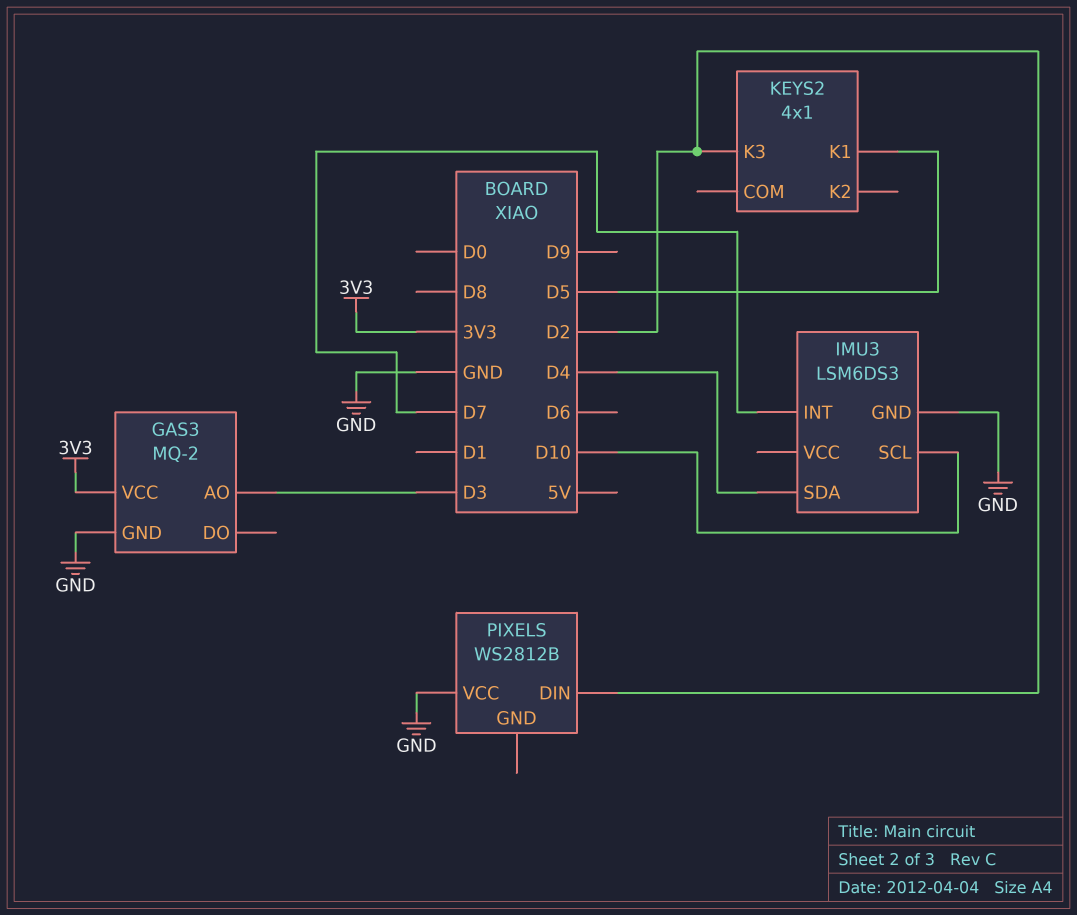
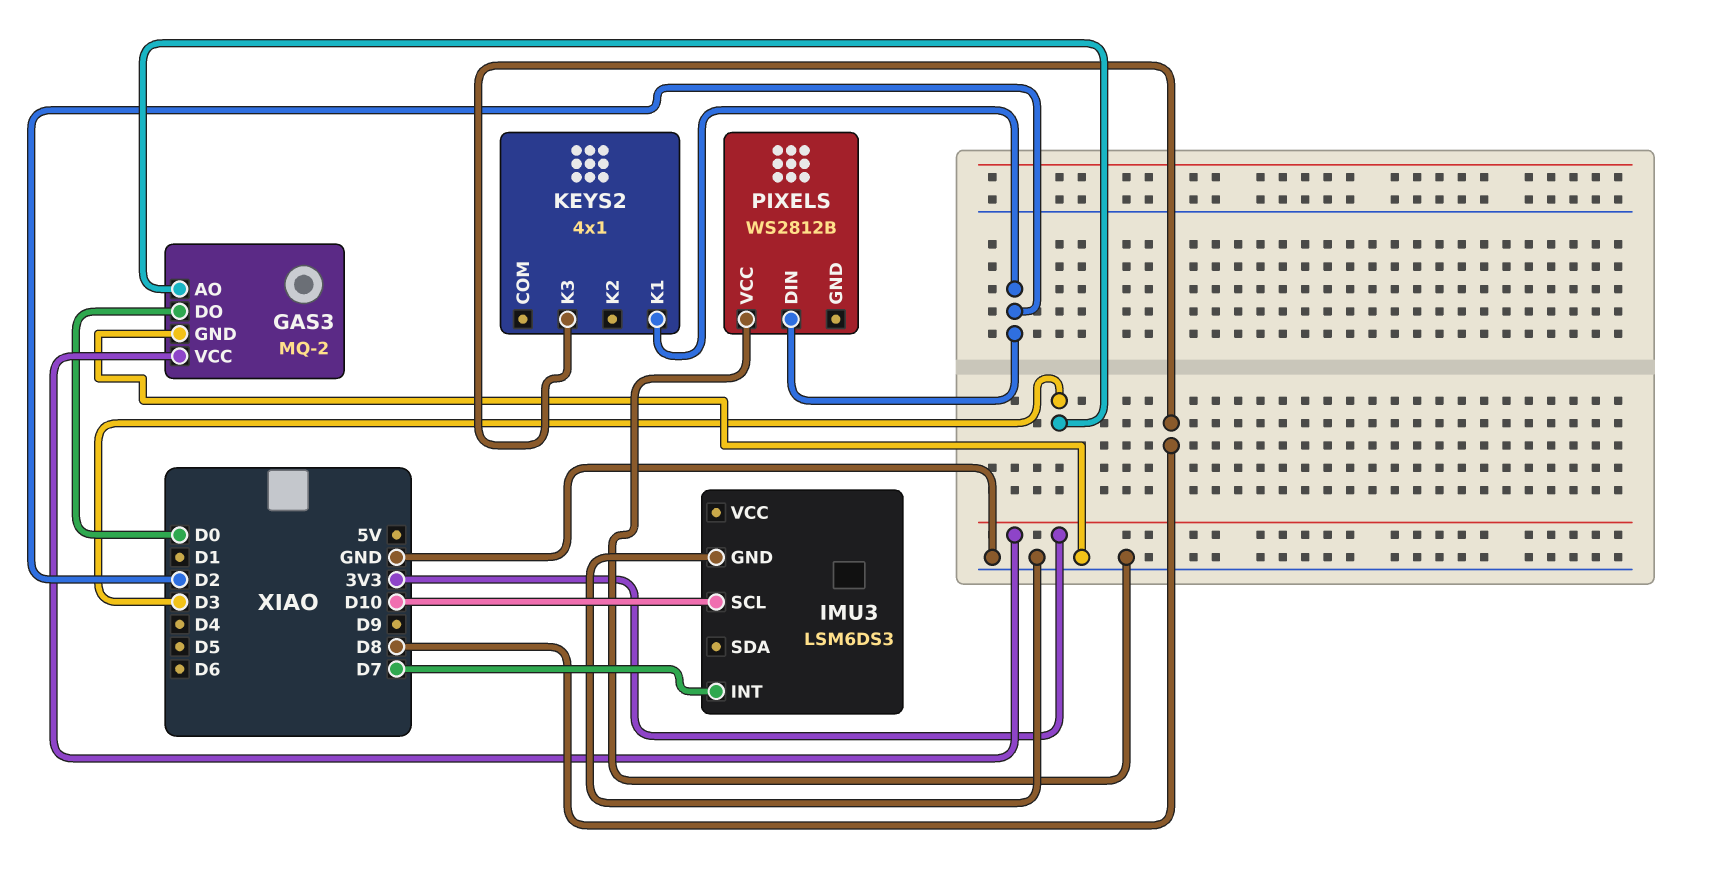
GAS3 pin DO: none -> D0
IMU3 pin SDA: D4 -> none
KEYS2 pin K1: D5 -> D2
KEYS2 pin K3: D2 -> D8

